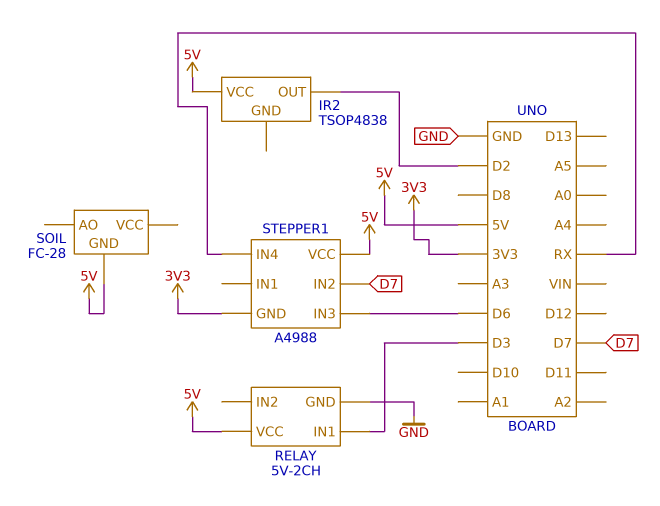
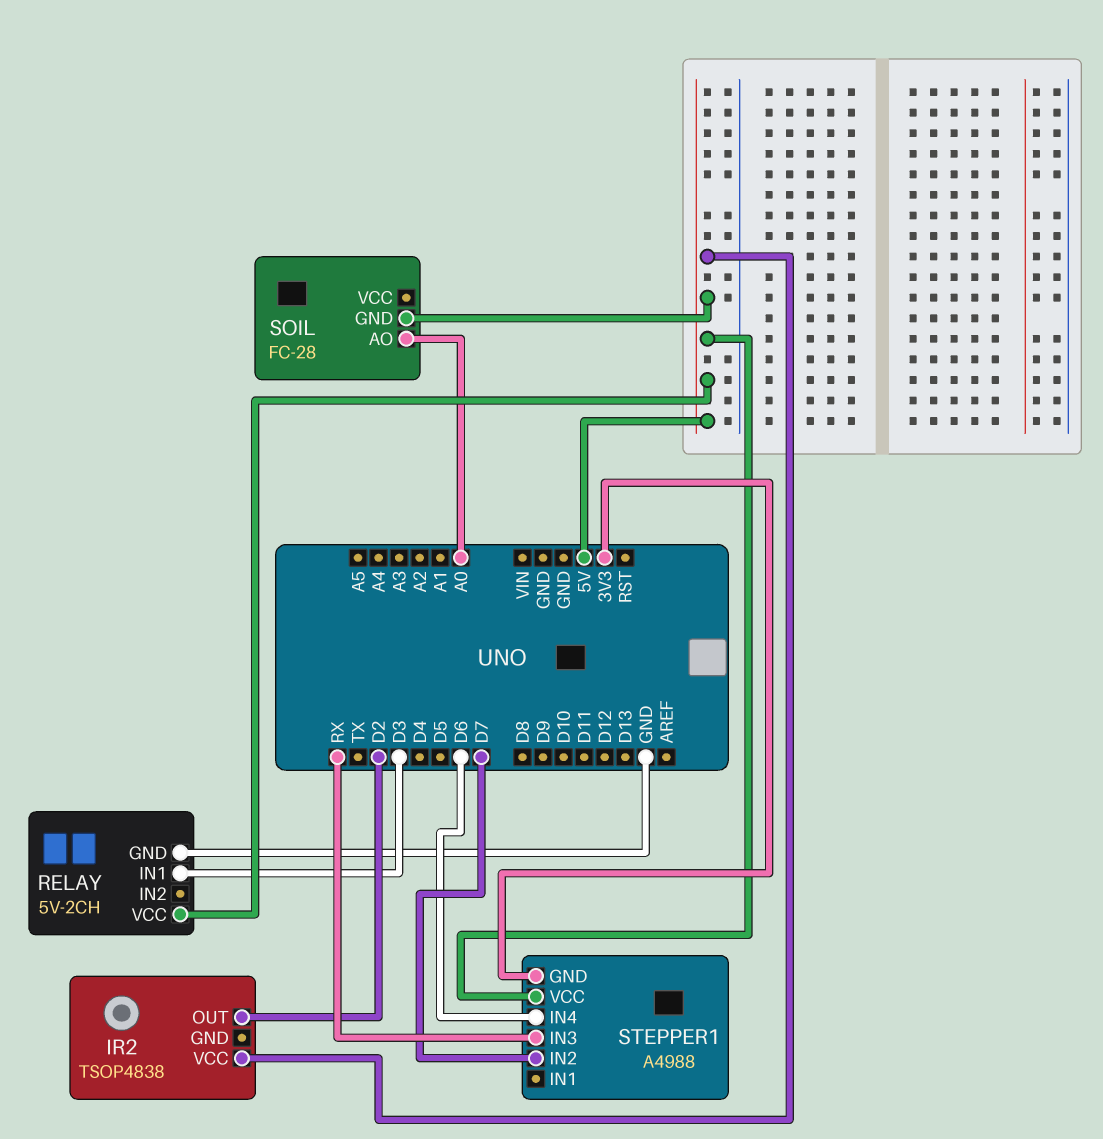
SOIL pin AO: none -> A0
STEPPER1 pin IN3: D6 -> RX
STEPPER1 pin IN4: RX -> D6

